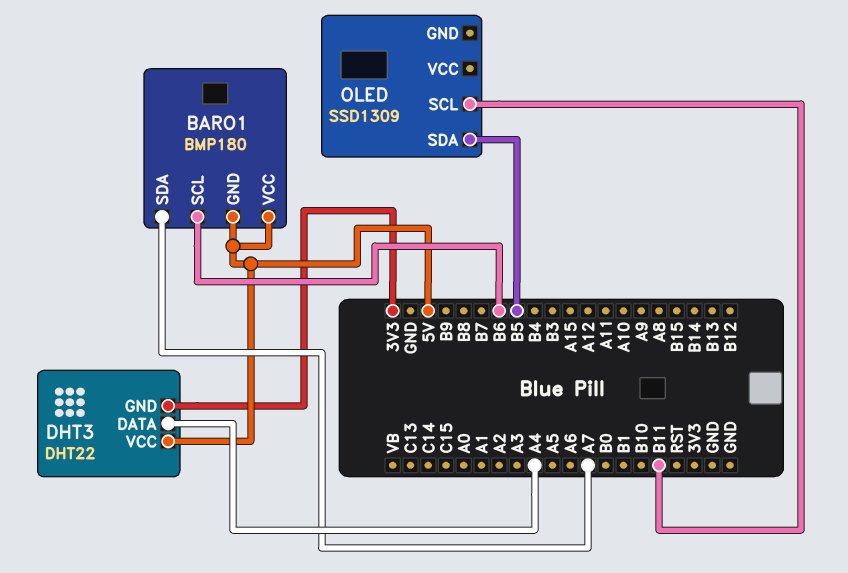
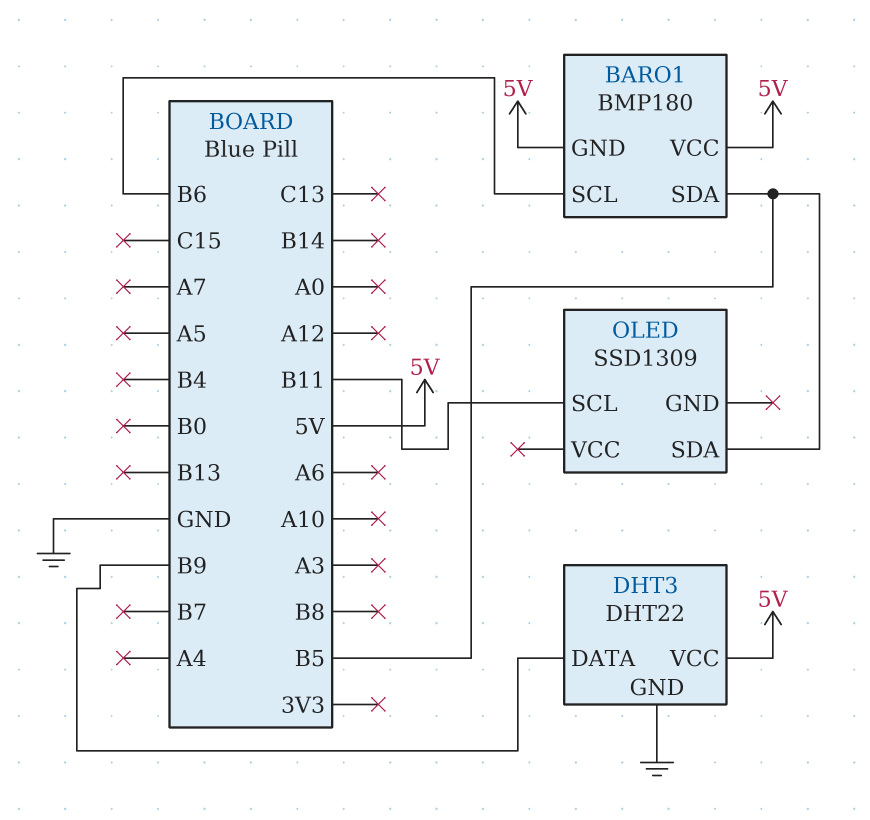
BARO1 pin SDA: A7 -> B5
DHT3 pin DATA: A4 -> B9
DHT3 pin GND: 3V3 -> GND

